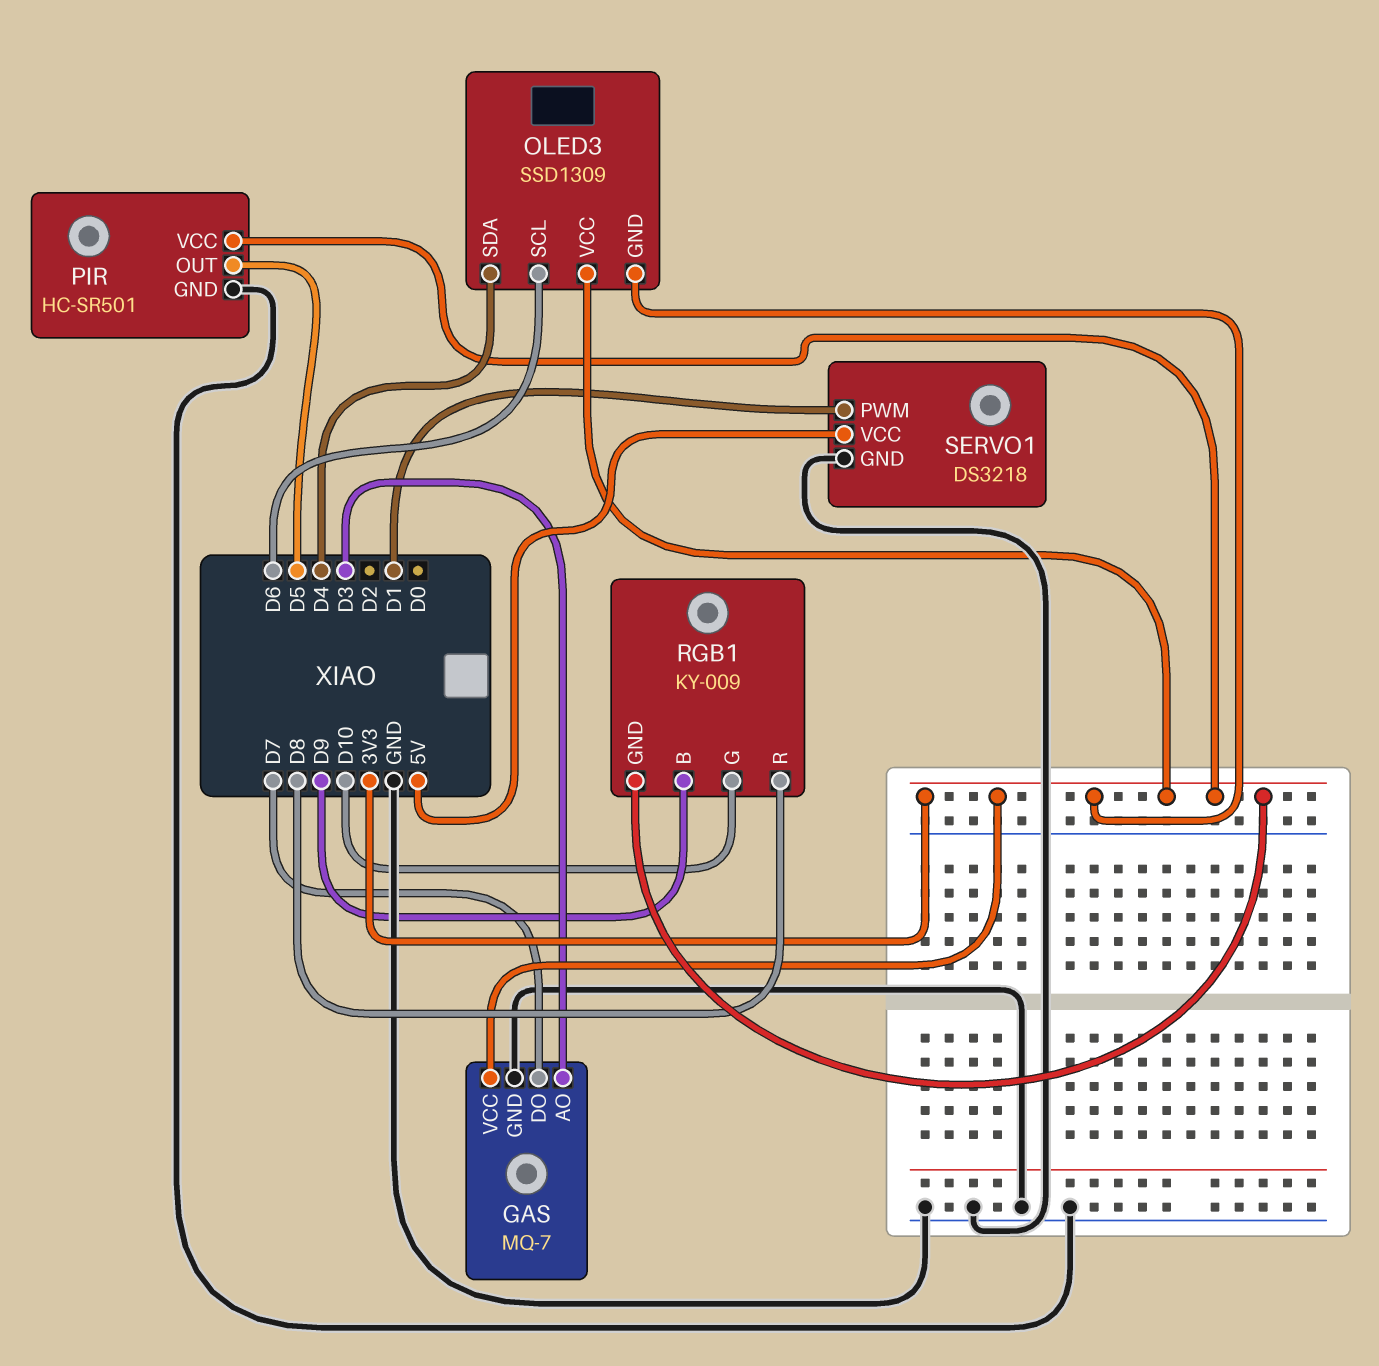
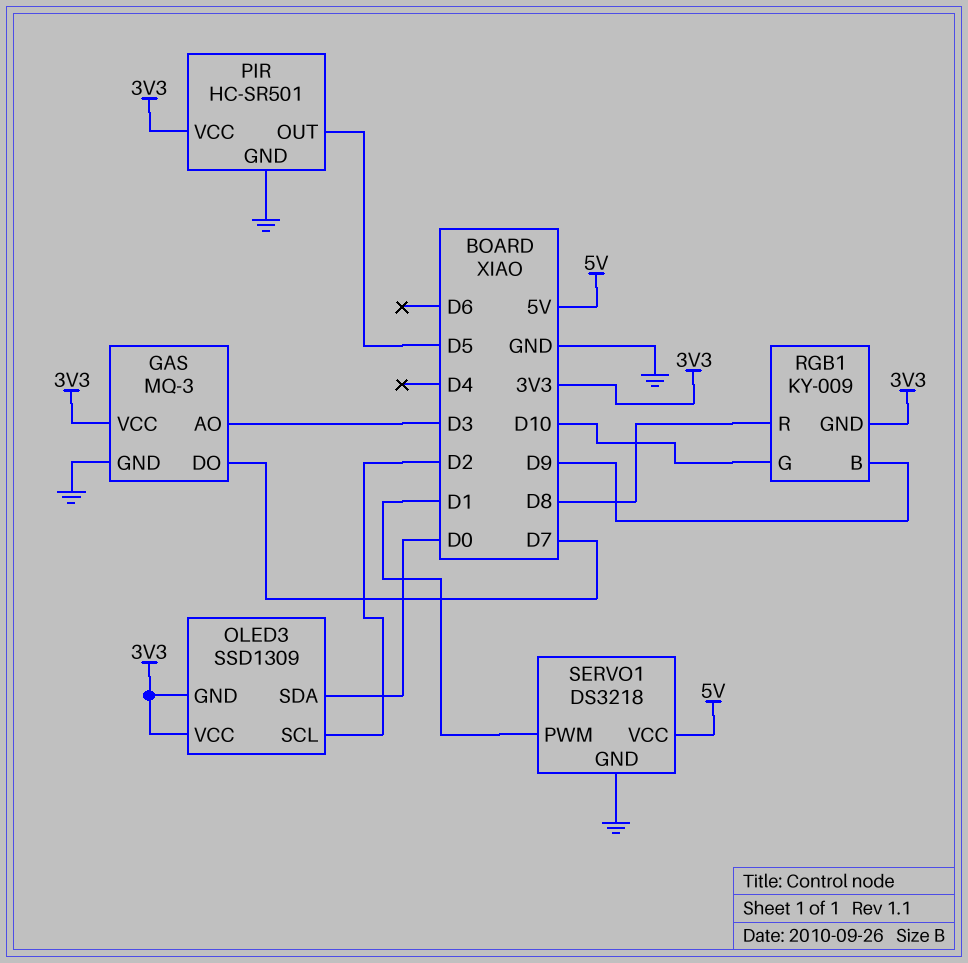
GAS: MQ-7 -> MQ-3
OLED3 pin SCL: D6 -> D2
OLED3 pin SDA: D4 -> D0

